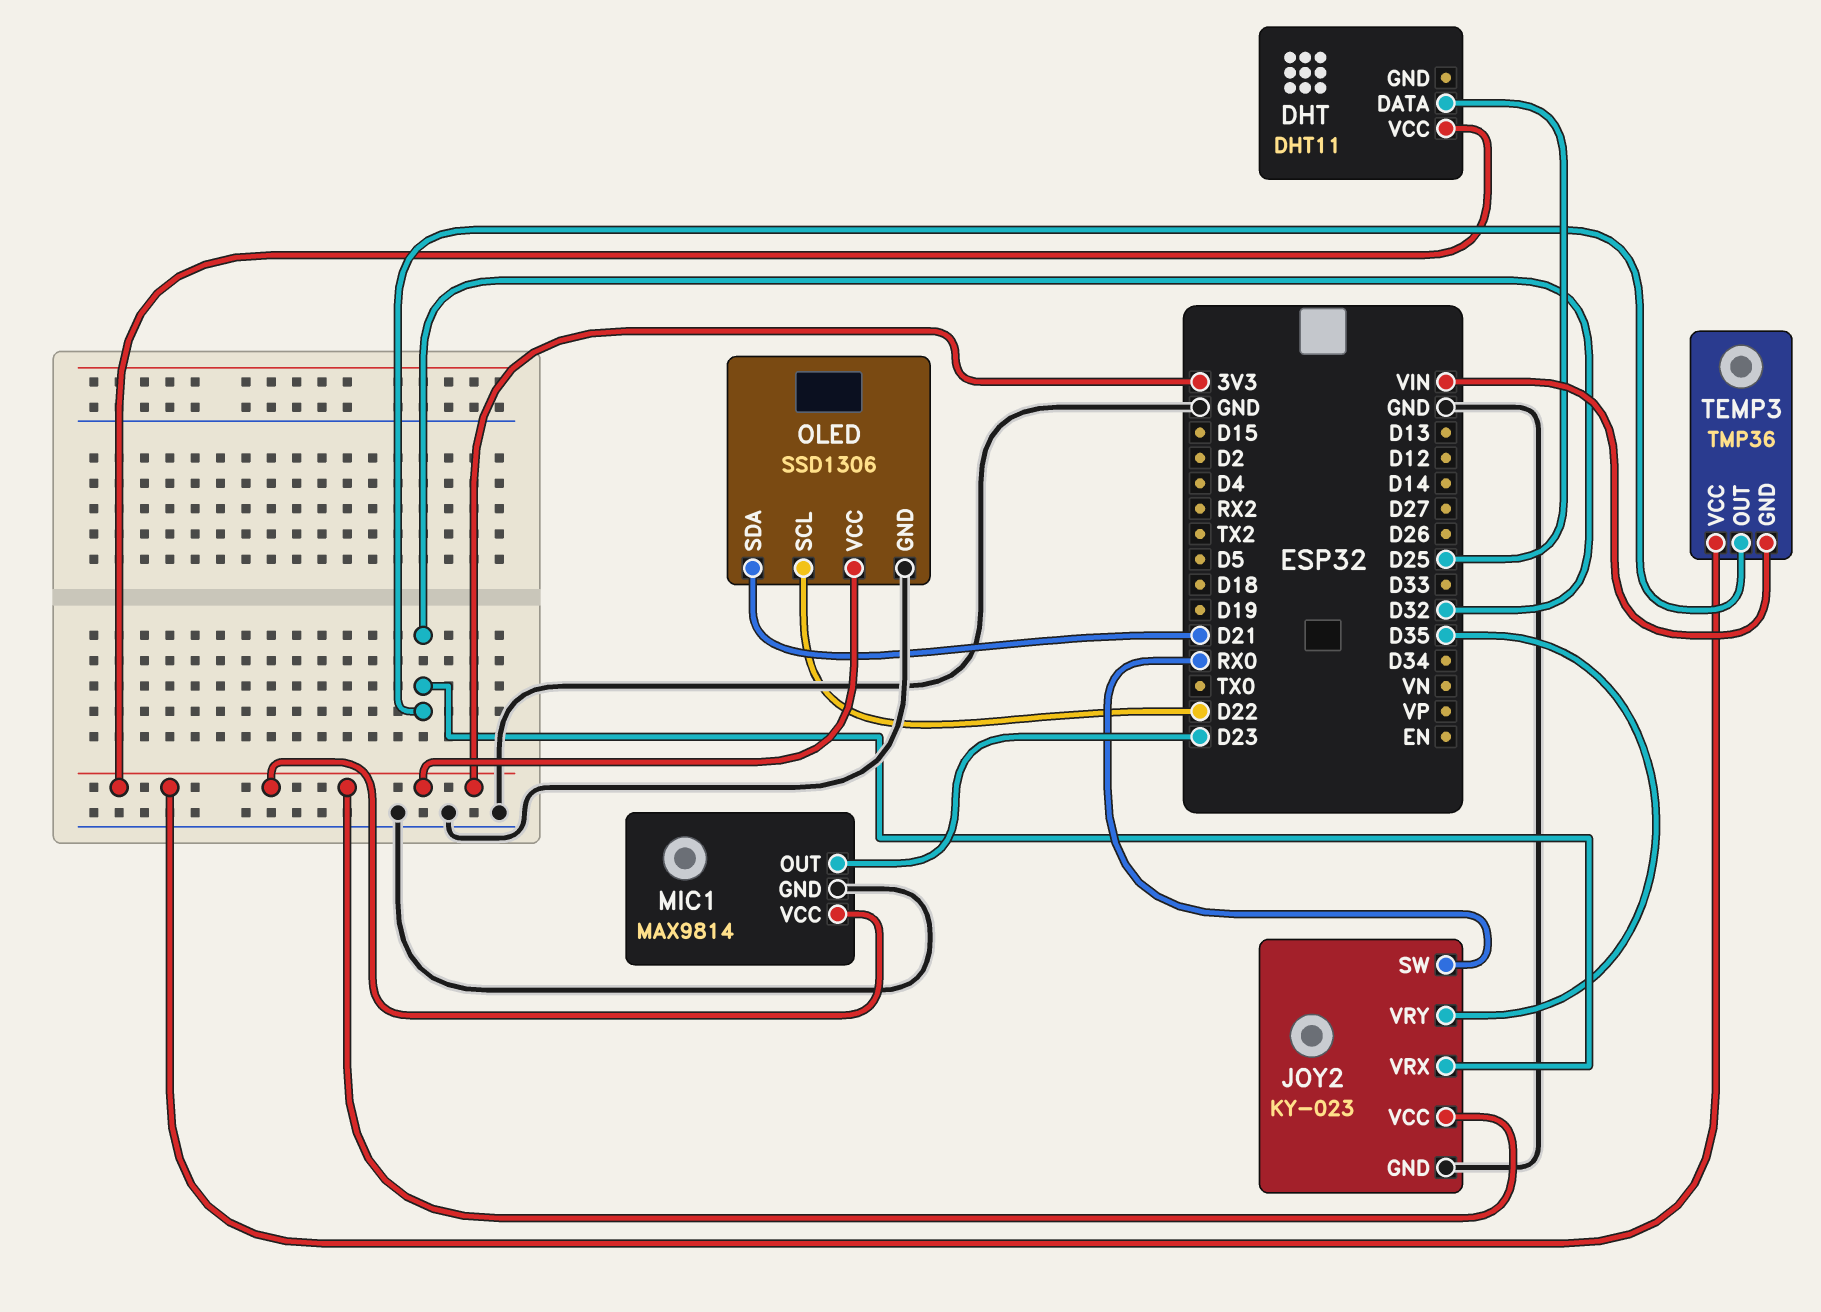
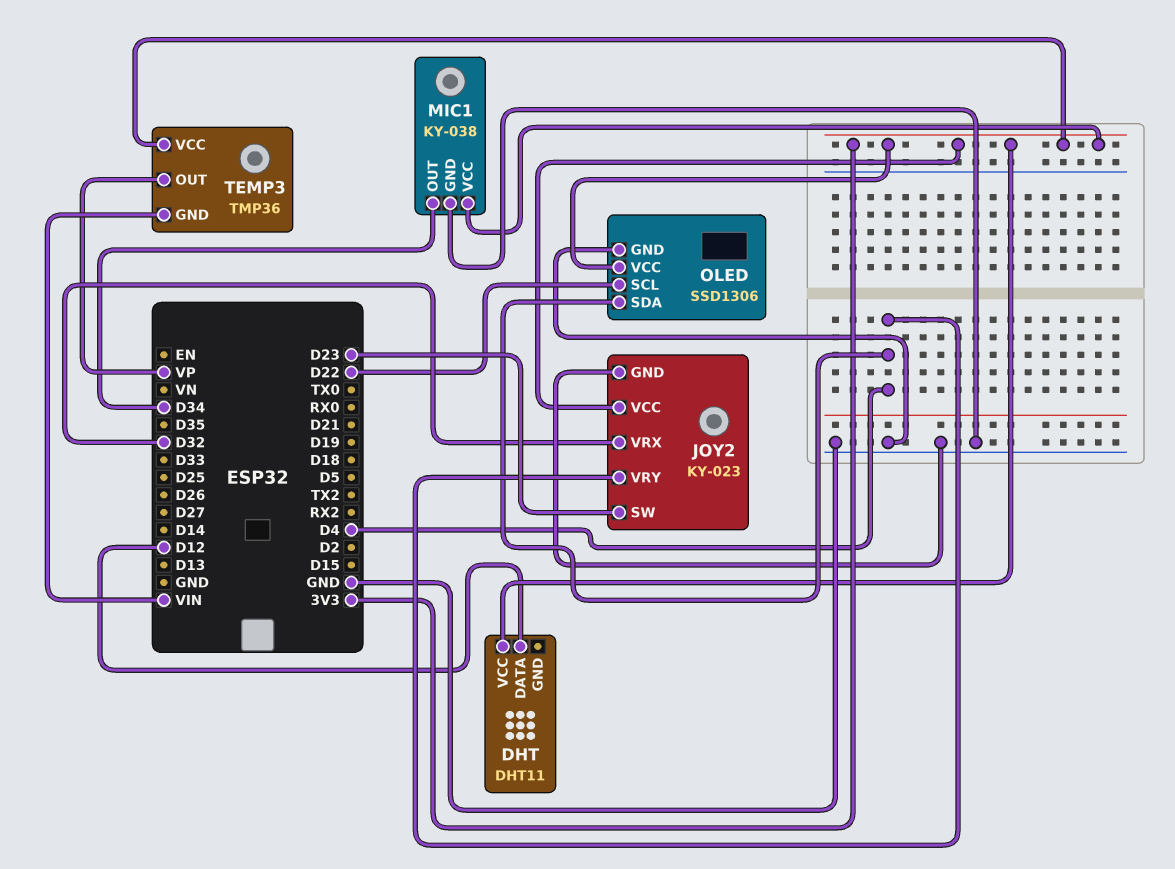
DHT pin DATA: D25 -> D12
JOY2 pin SW: RX0 -> D23
JOY2 pin VRY: D35 -> D4
MIC1: MAX9814 -> KY-038
MIC1 pin OUT: D23 -> D34
OLED pin SDA: D21 -> D4
TEMP3 pin OUT: D32 -> VP

